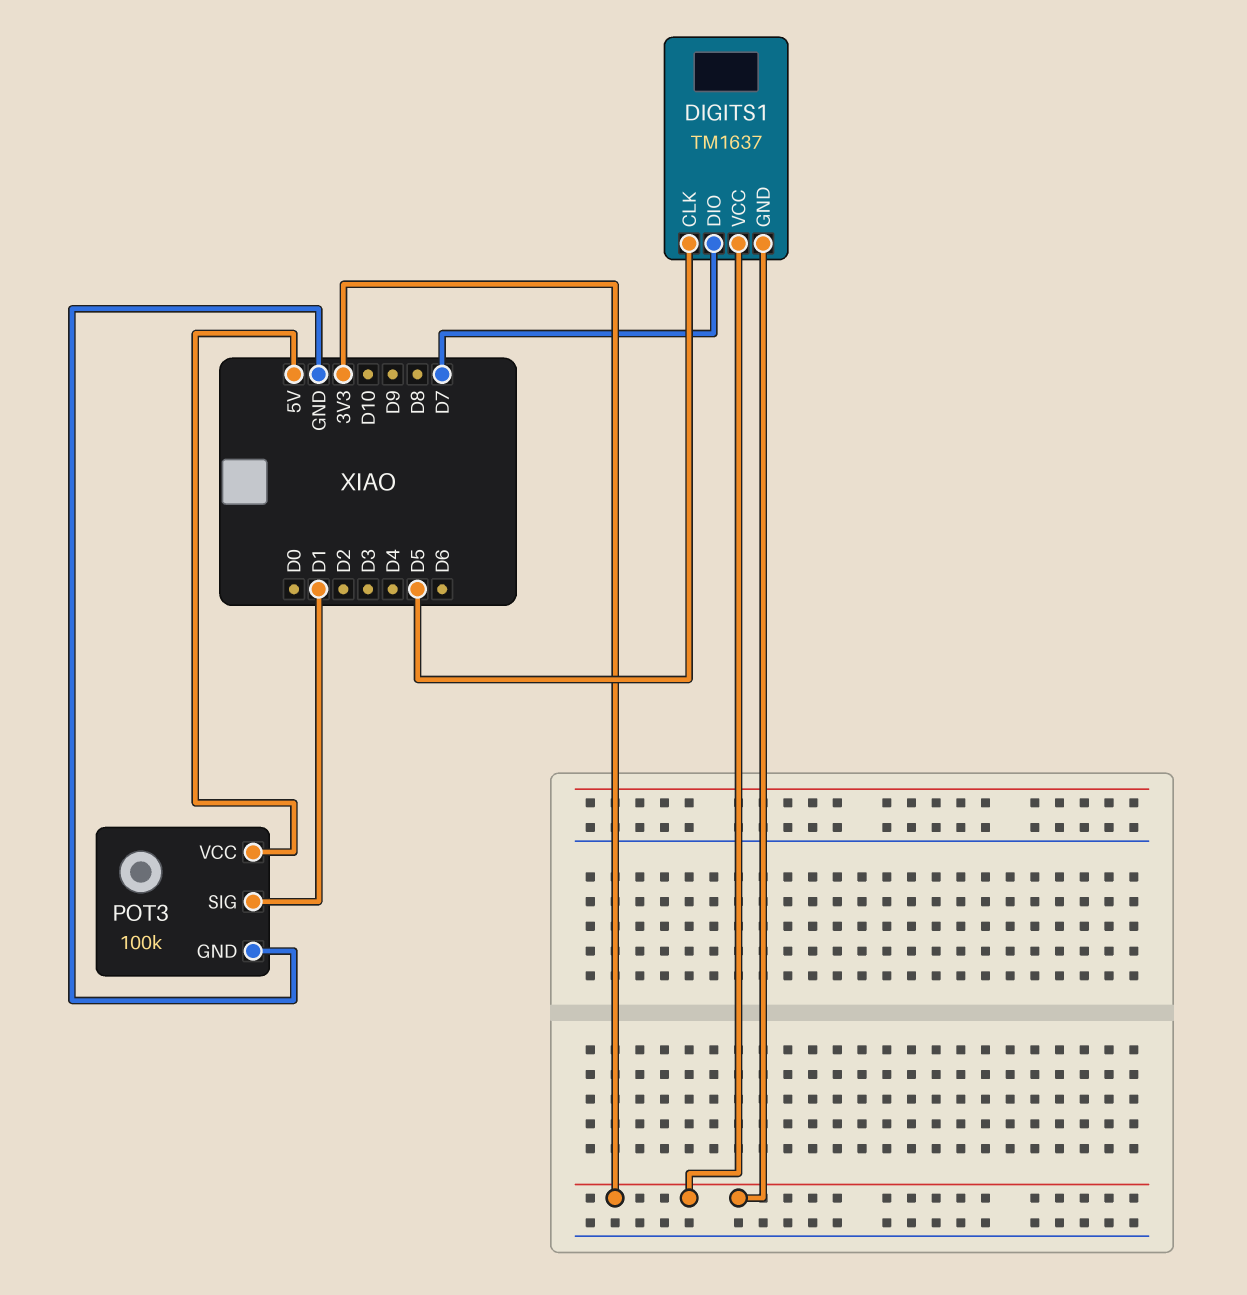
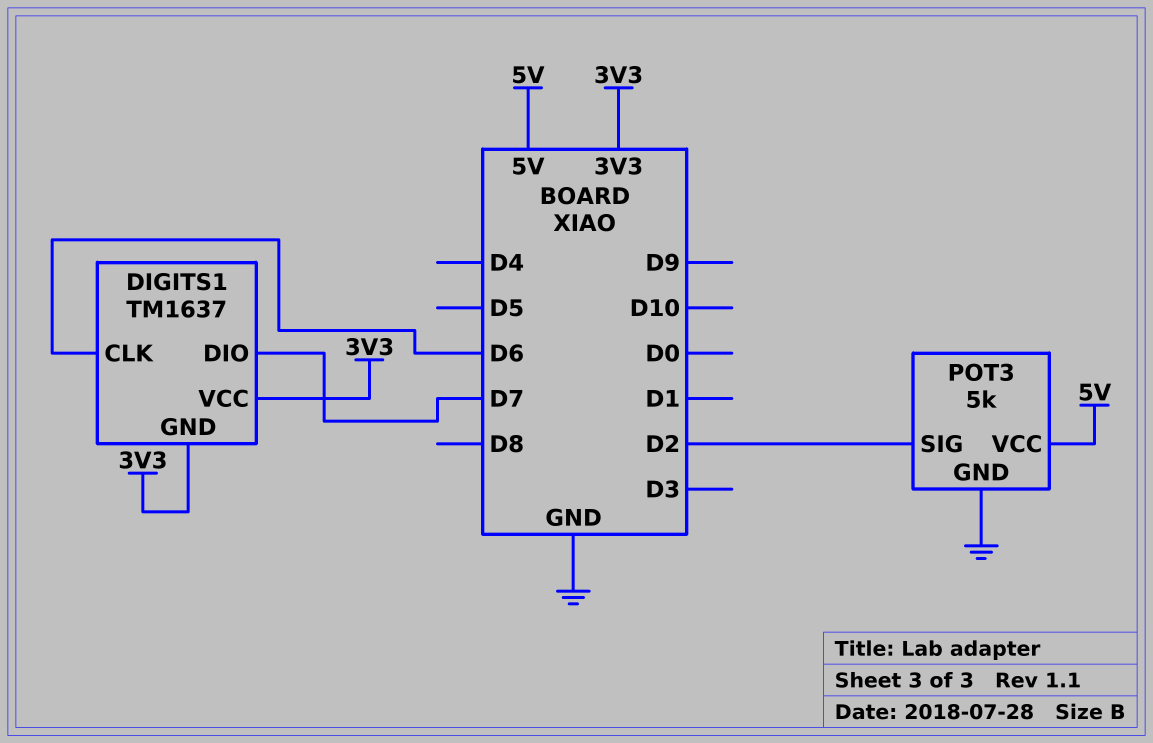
DIGITS1 pin CLK: D5 -> D6
POT3: 100k -> 5k
POT3 pin SIG: D1 -> D2

